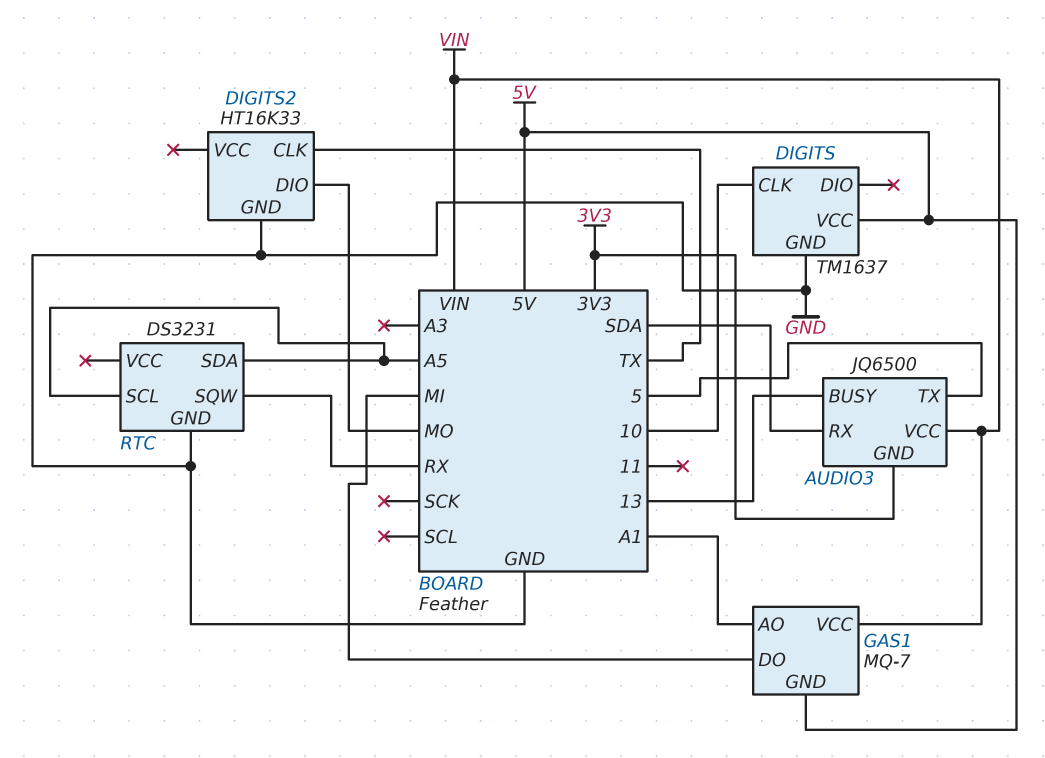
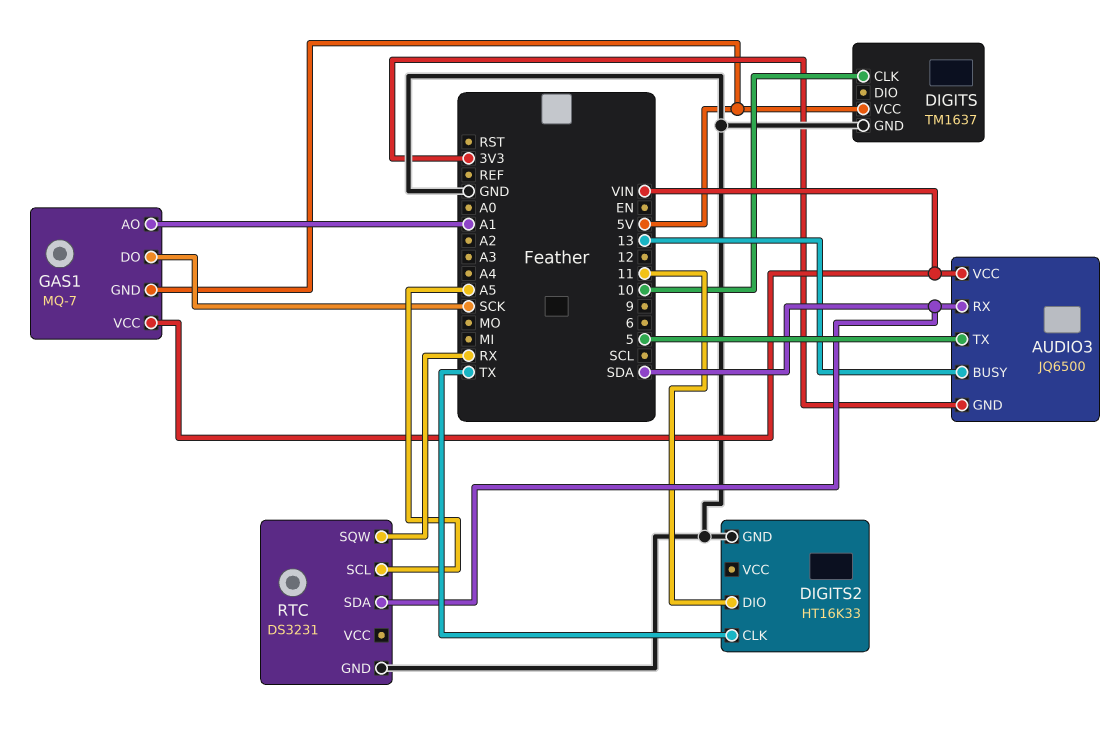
DIGITS2 pin DIO: MO -> 11
GAS1 pin DO: MI -> SCK
RTC pin SDA: A5 -> SDA

